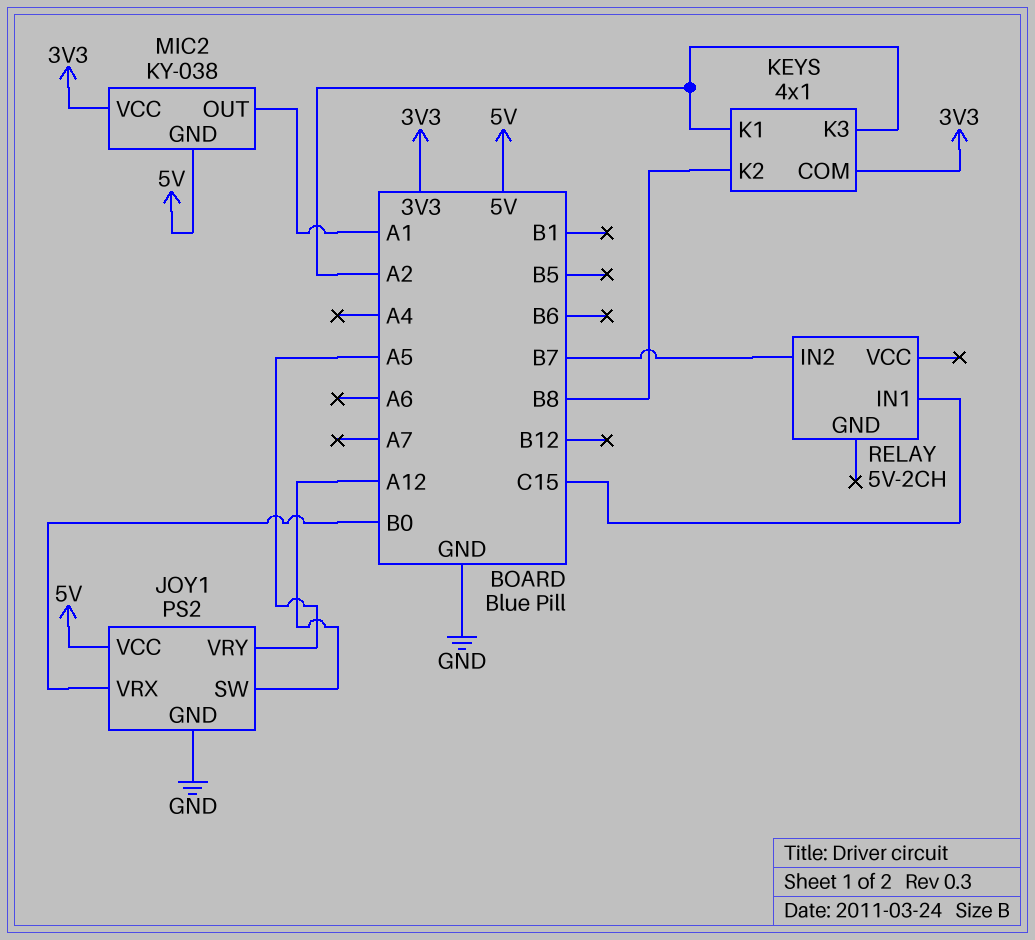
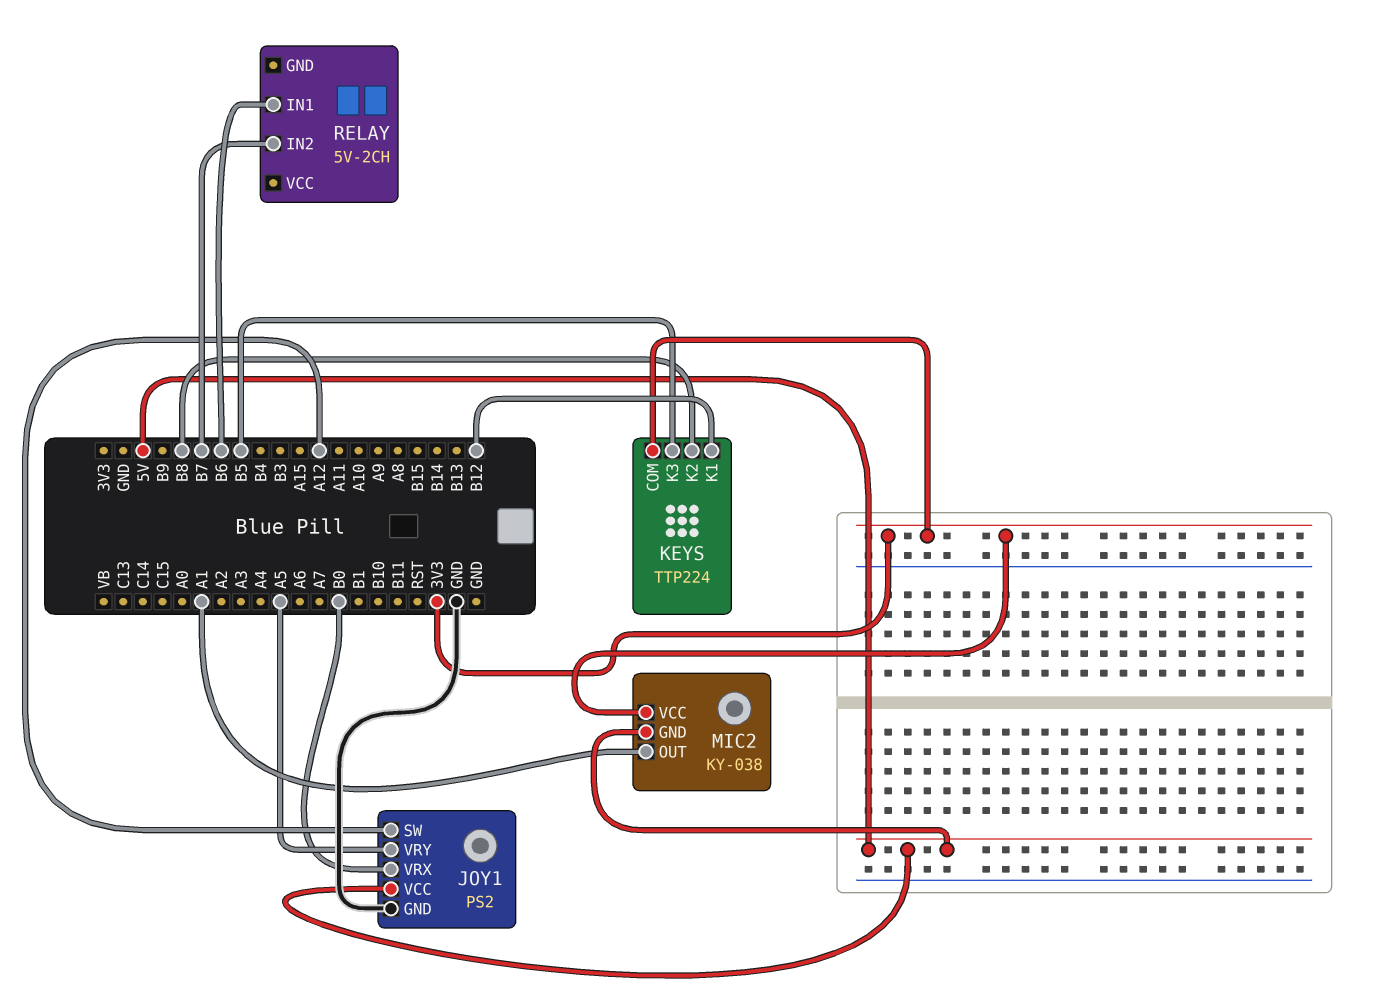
KEYS: 4x1 -> TTP224
KEYS pin K1: A2 -> B12
KEYS pin K3: A2 -> B5
RELAY pin IN1: C15 -> B6

